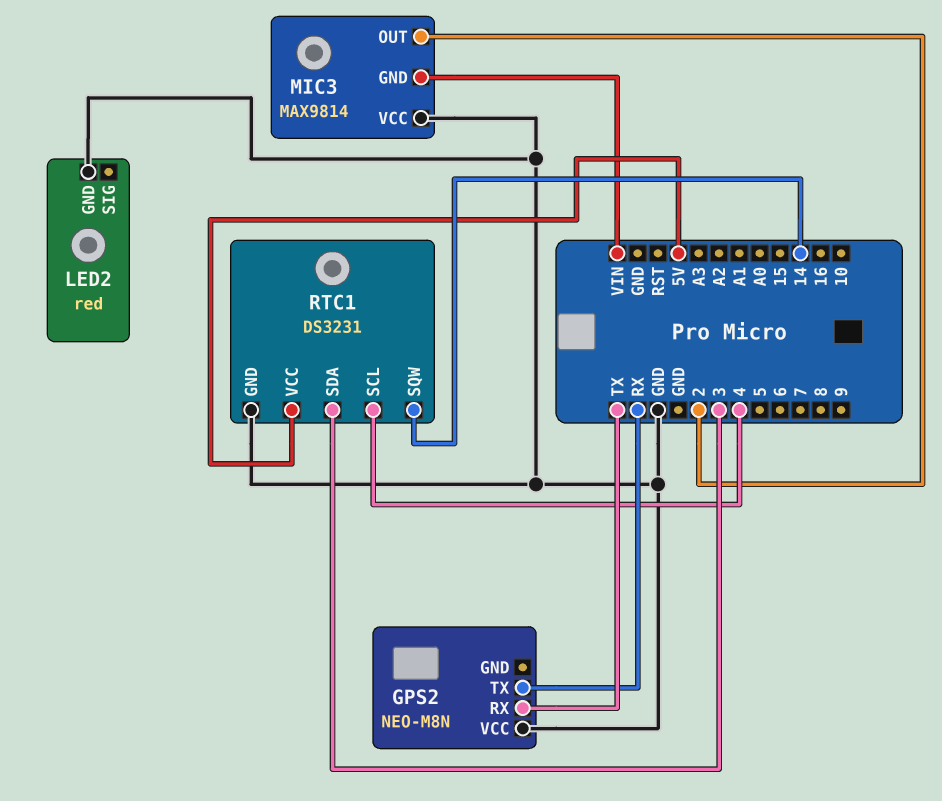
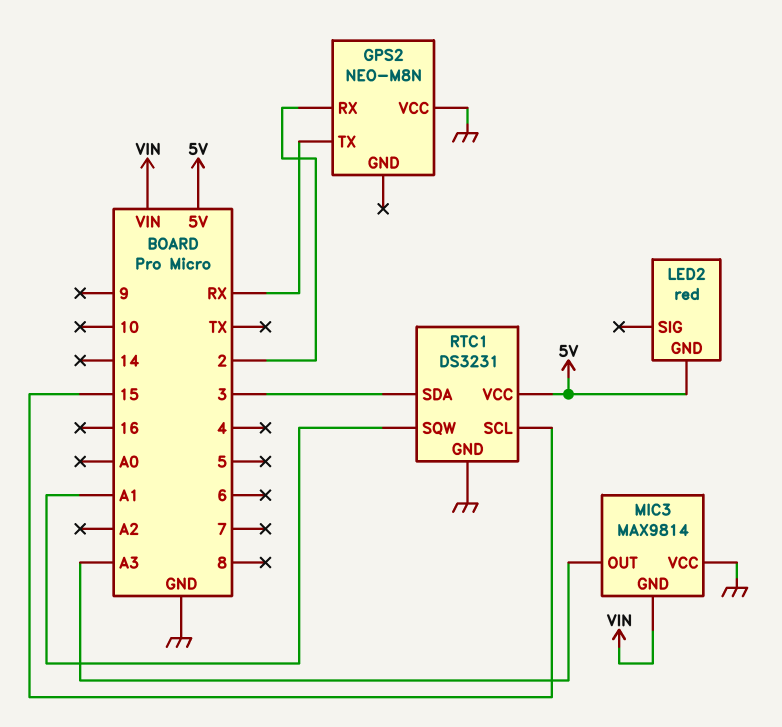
GPS2 pin RX: TX -> 2
LED2 pin GND: GND -> 5V
MIC3 pin OUT: 2 -> A3
RTC1 pin SCL: 4 -> 15
RTC1 pin SQW: 14 -> A1

